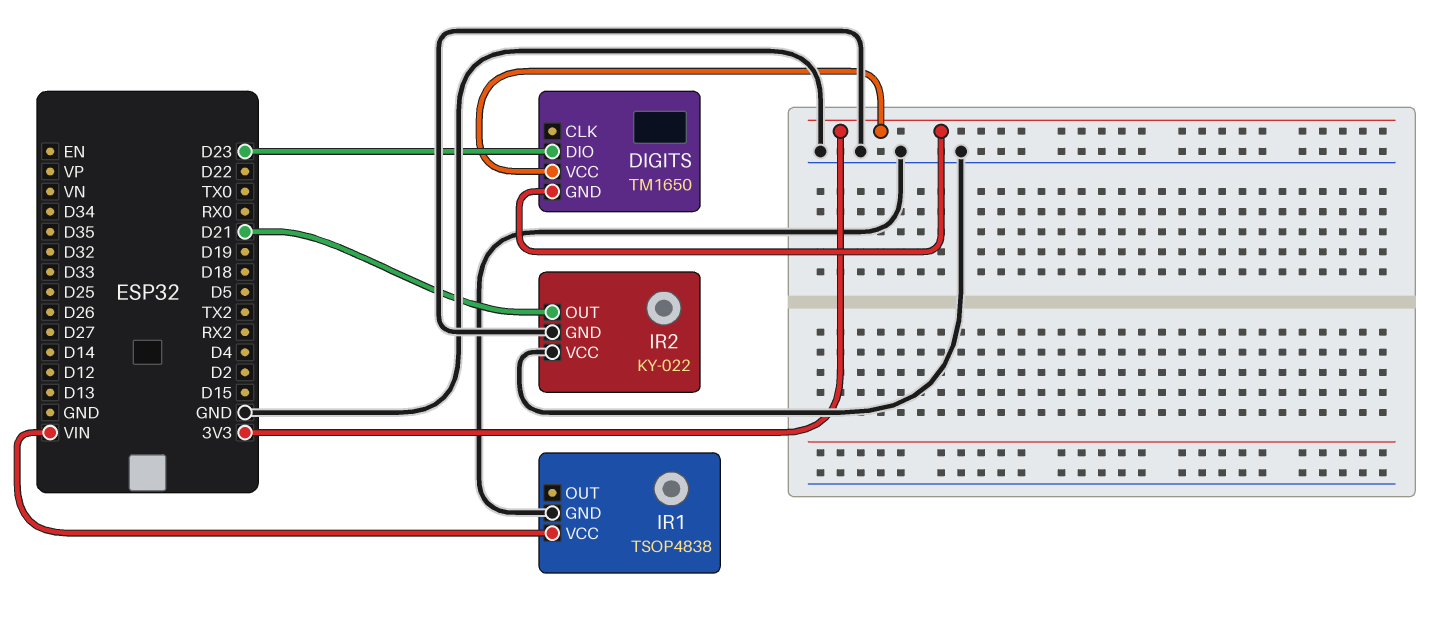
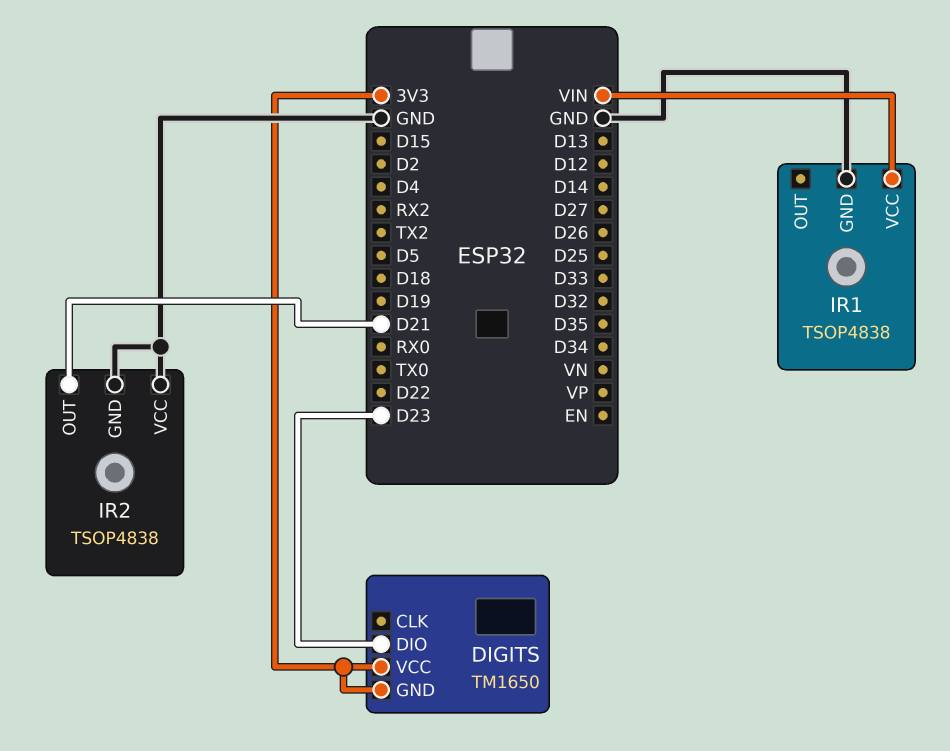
IR2: KY-022 -> TSOP4838

